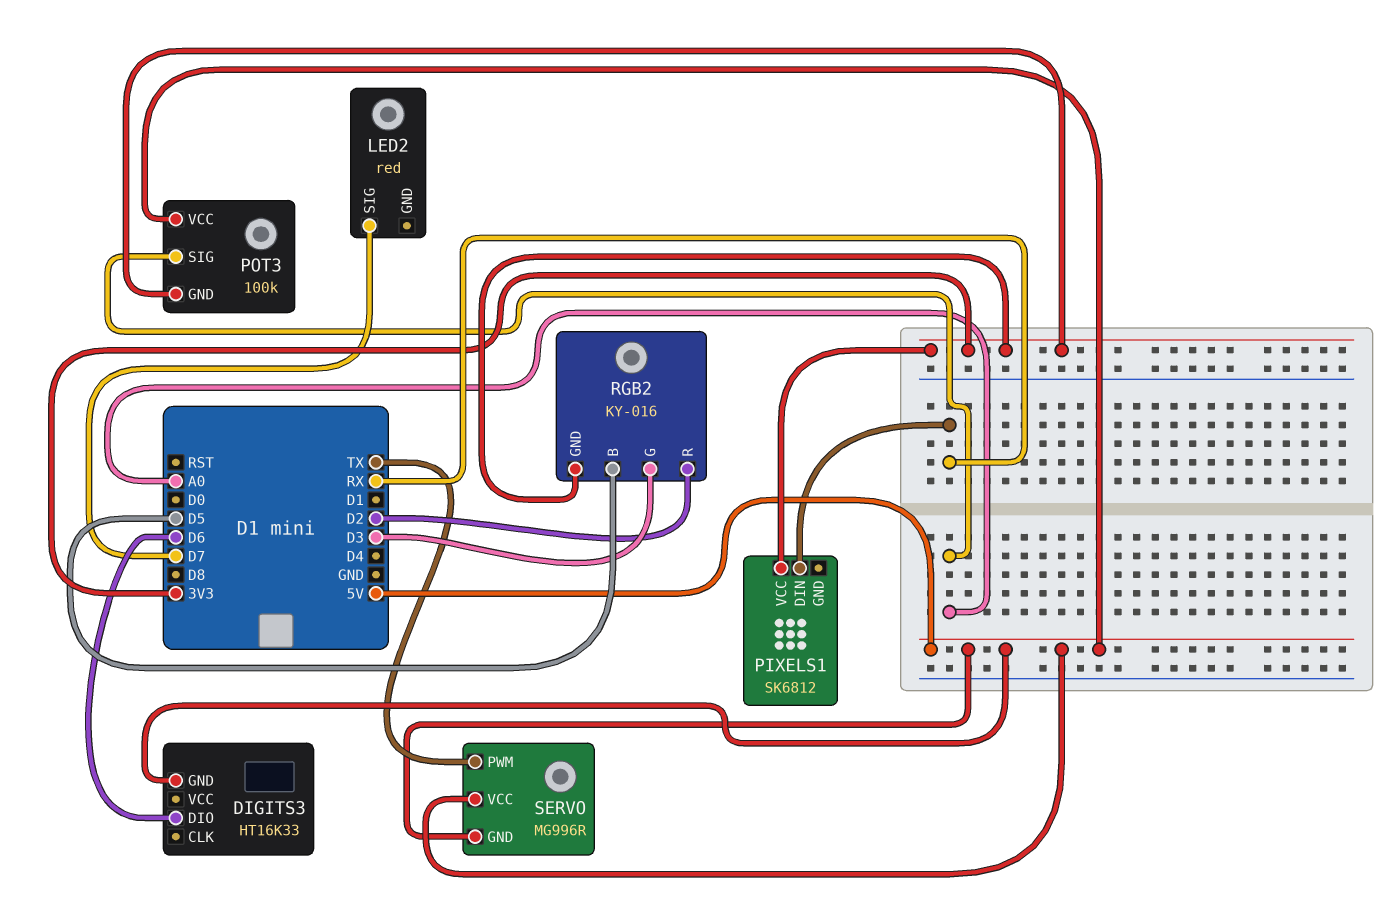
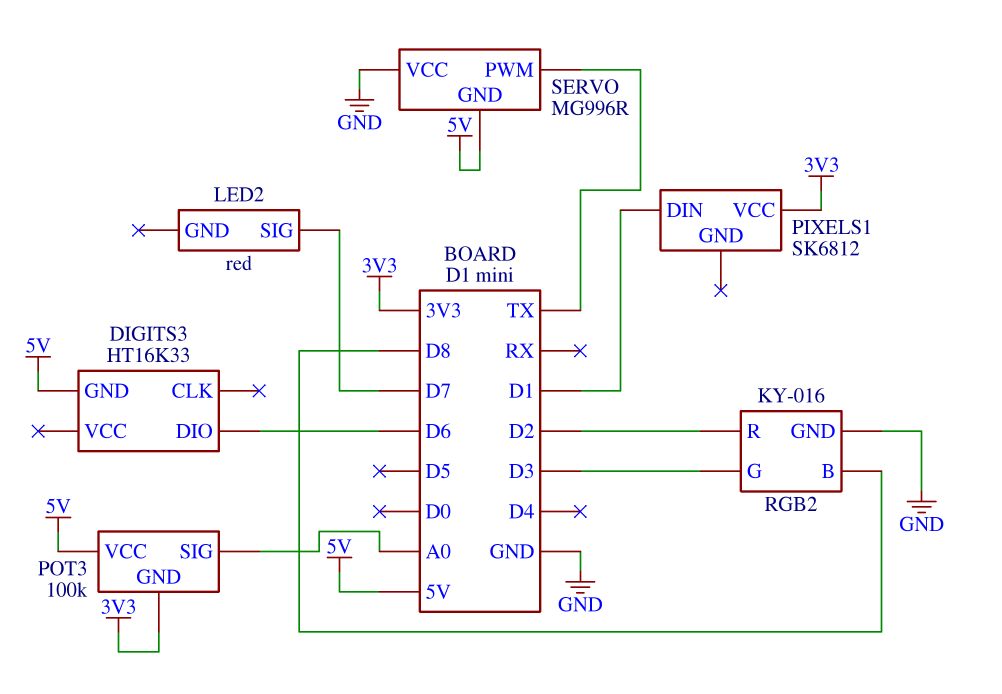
PIXELS1 pin DIN: RX -> D1
RGB2 pin B: D5 -> D8
RGB2 pin GND: 3V3 -> GND
SERVO pin VCC: 5V -> GND

